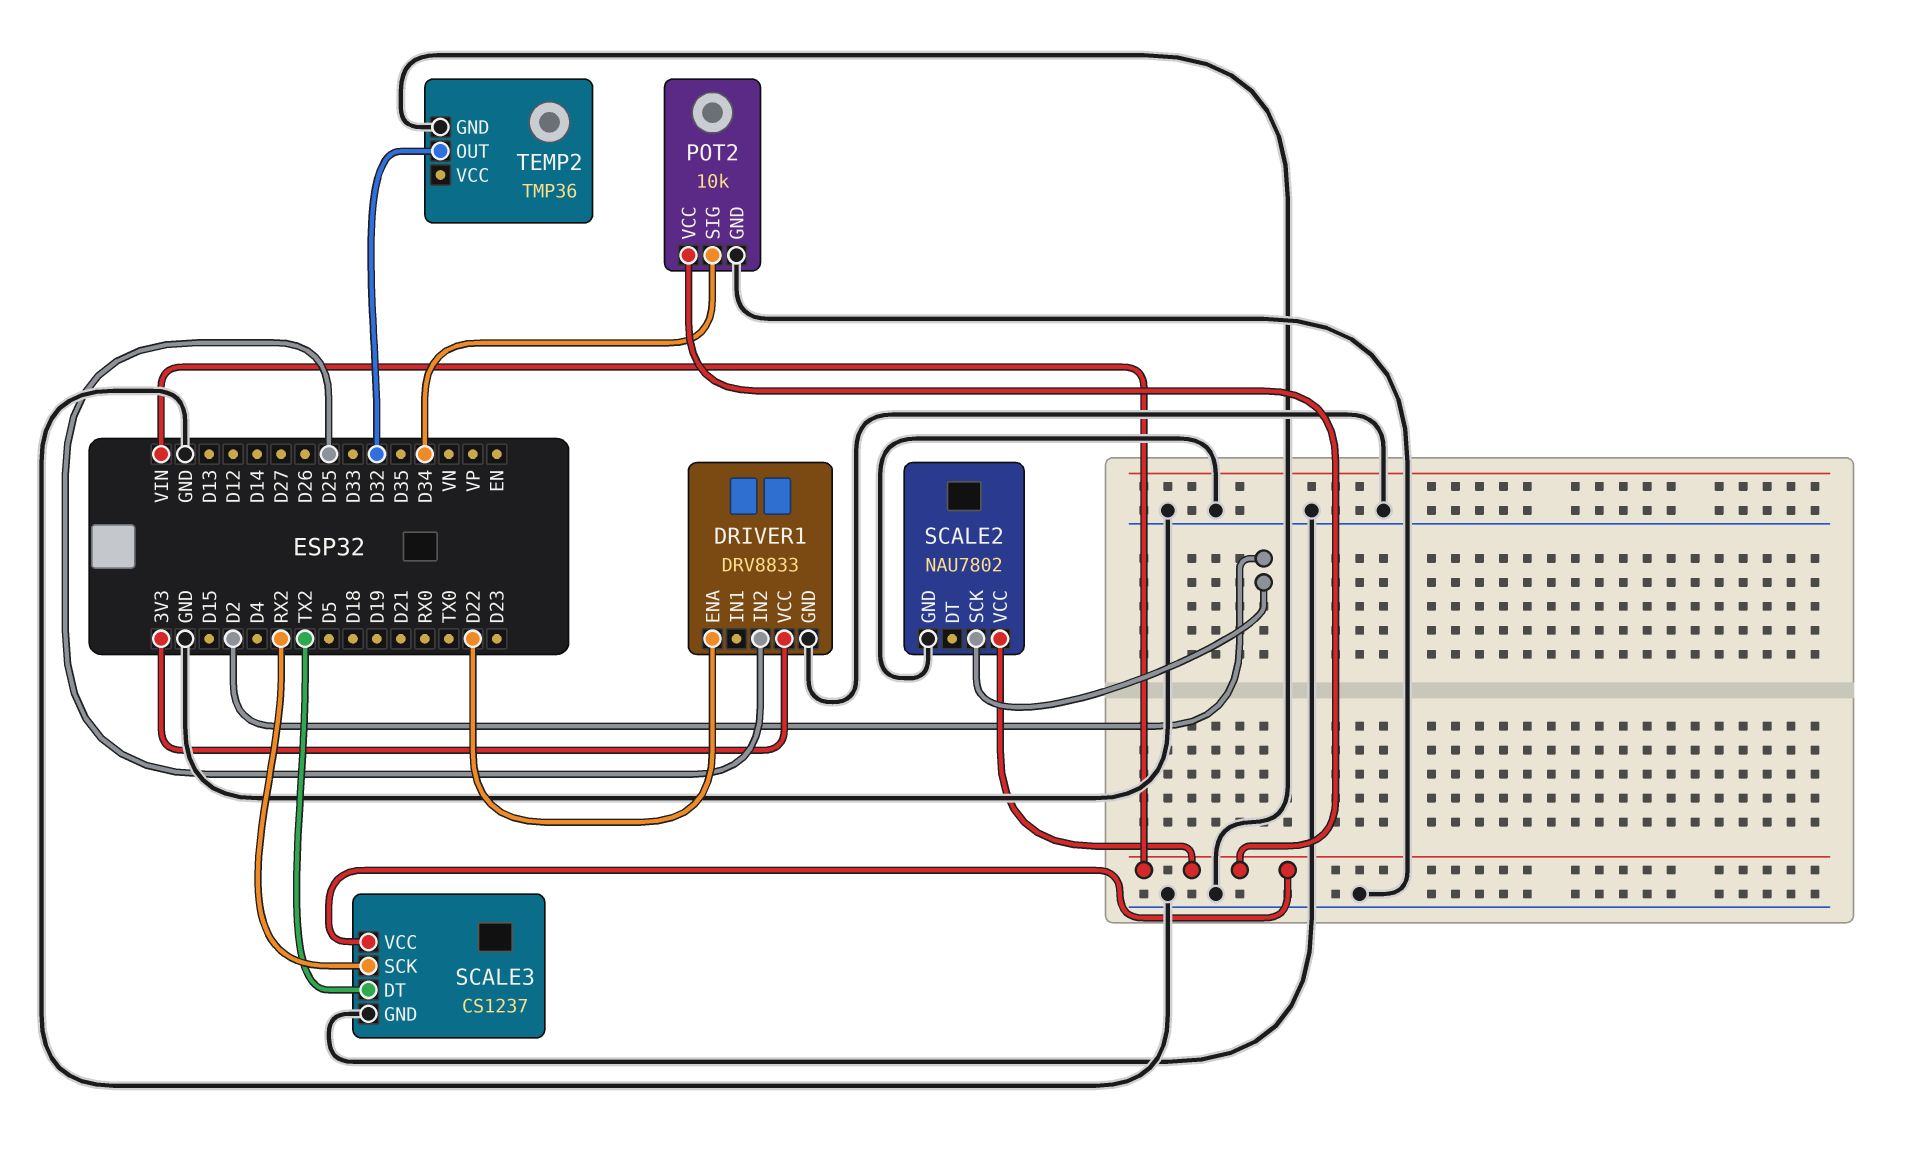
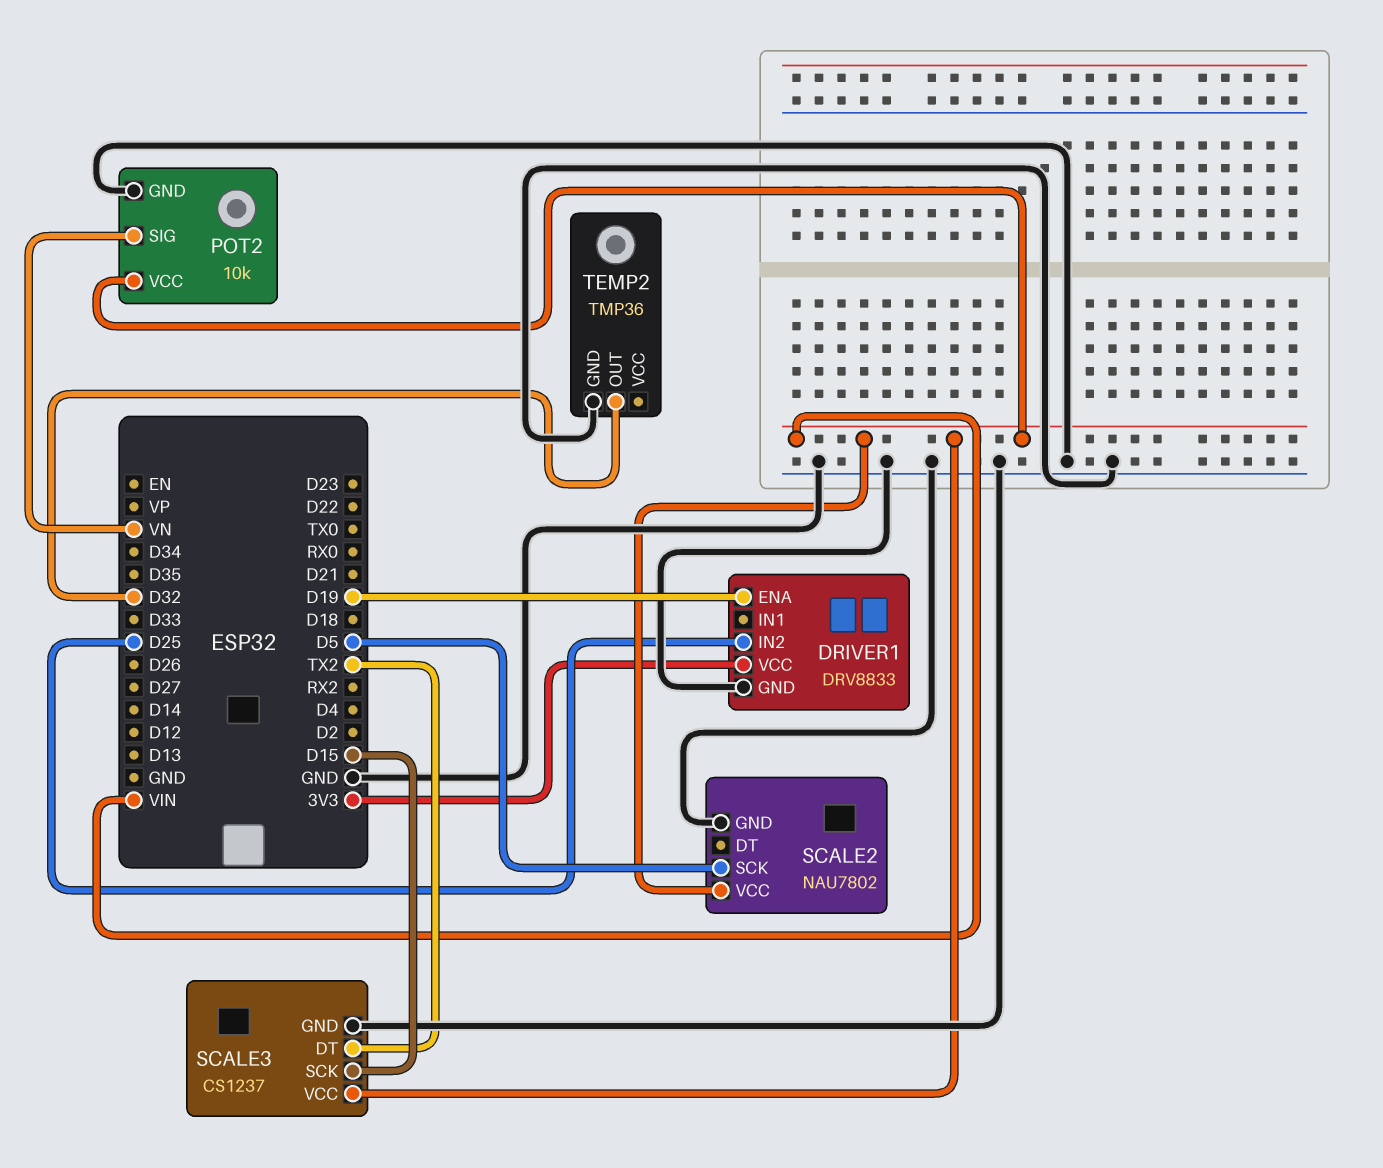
DRIVER1 pin ENA: D22 -> D19
POT2 pin SIG: D34 -> VN
SCALE2 pin SCK: D2 -> D5
SCALE3 pin SCK: RX2 -> D15

